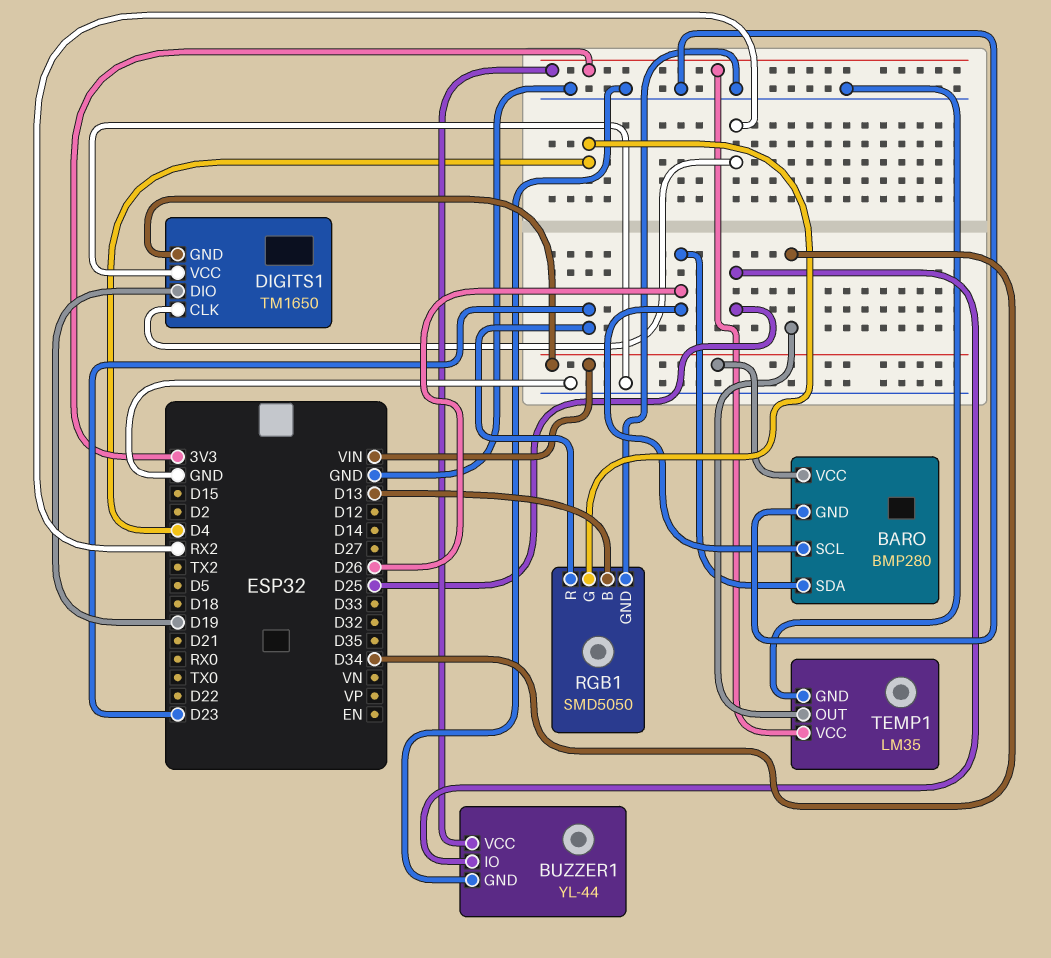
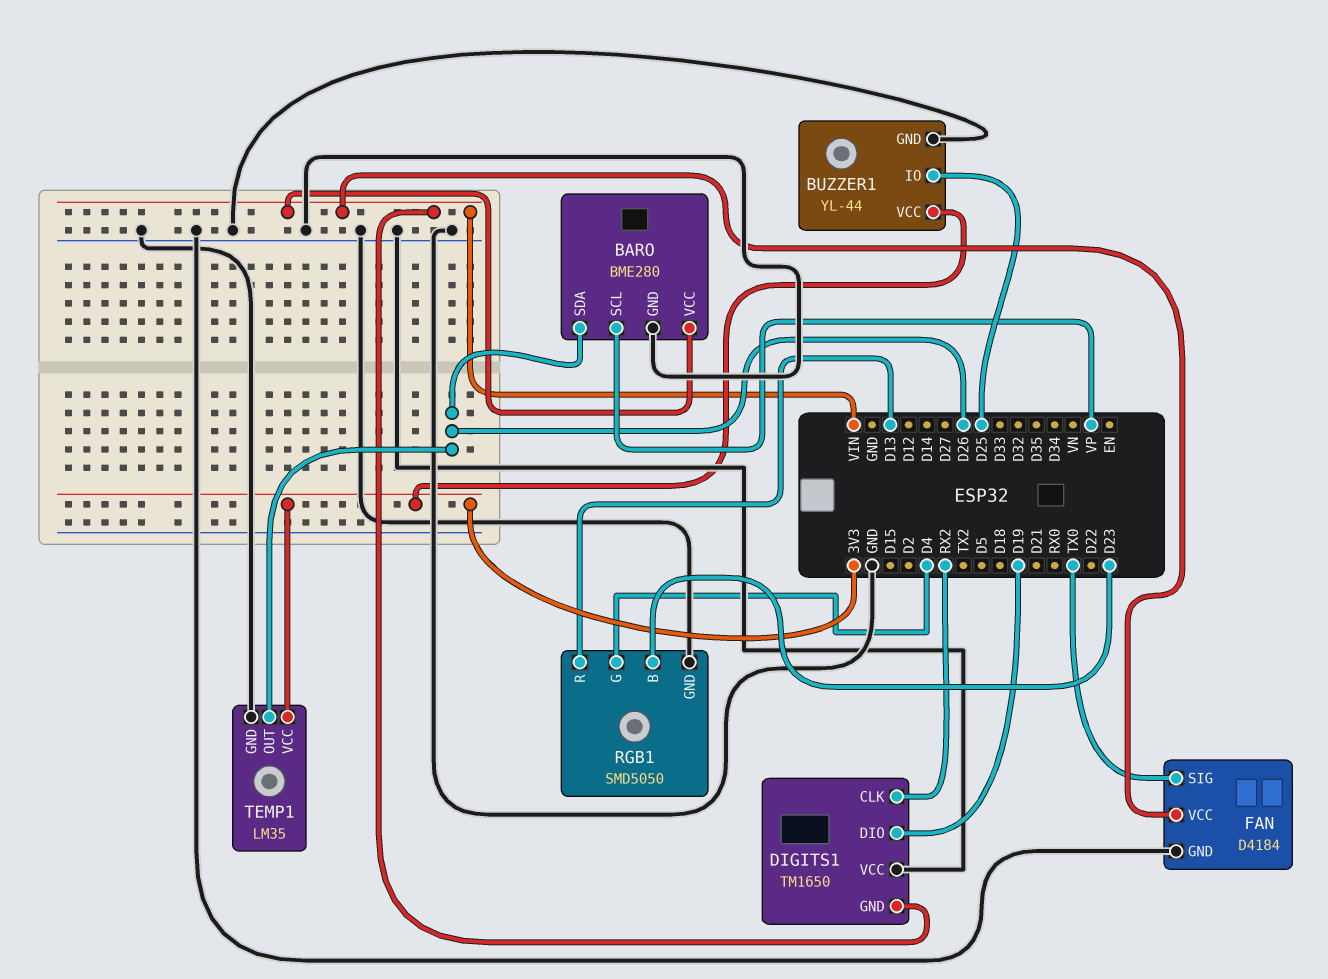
BARO: BMP280 -> BME280
BARO pin SCL: D26 -> VP
FAN: none -> D4184
FAN pin GND: none -> GND
FAN pin SIG: none -> TX0
FAN pin VCC: none -> VIN
RGB1 pin B: D13 -> D23
RGB1 pin R: D23 -> D13
TEMP1 pin OUT: D34 -> D26

